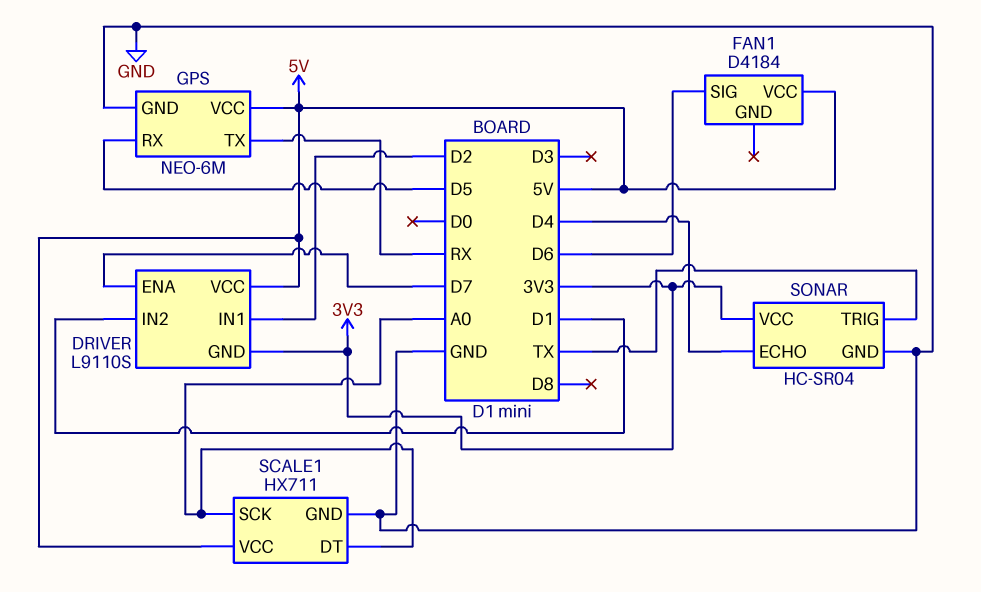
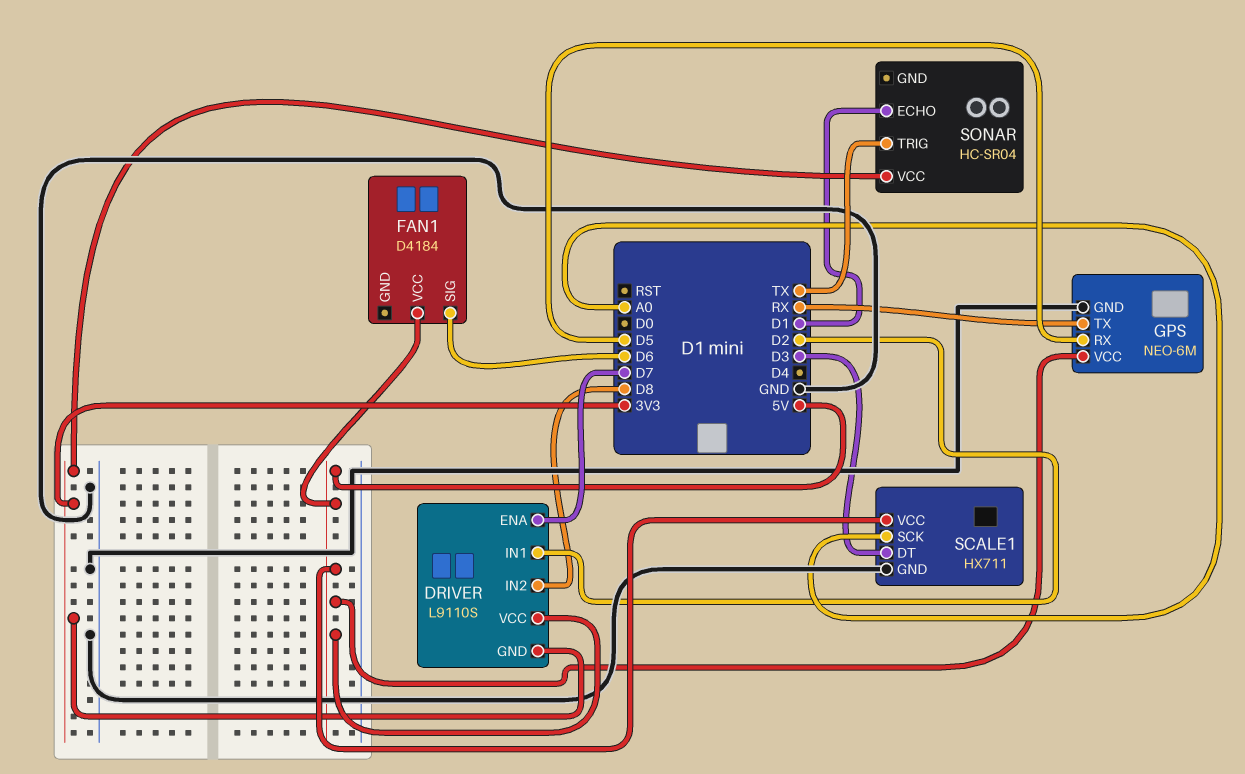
DRIVER pin IN2: D1 -> D8
SCALE1 pin DT: A0 -> D3
SONAR pin ECHO: D4 -> D1
SONAR pin GND: GND -> none

